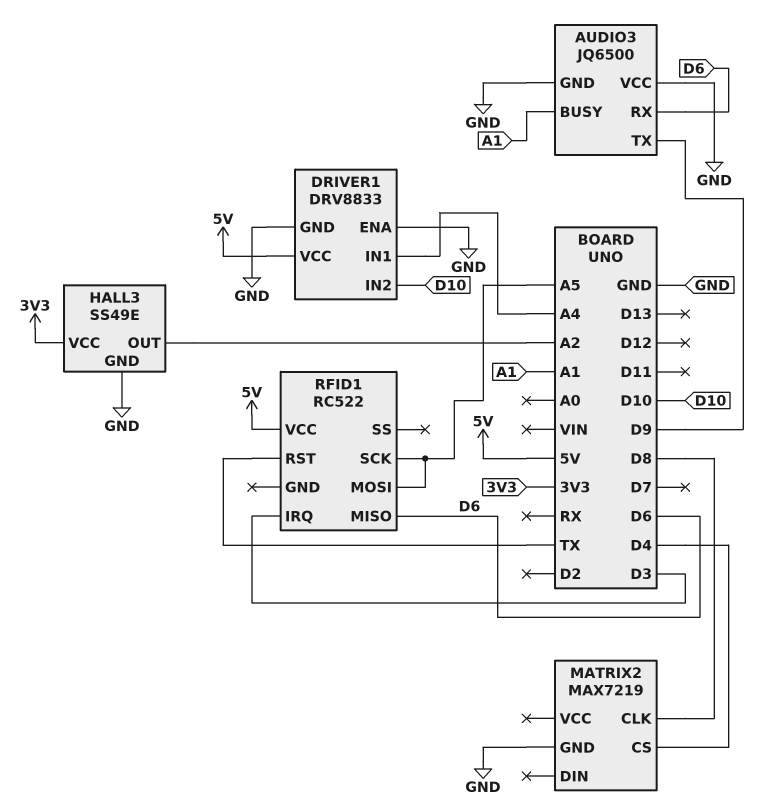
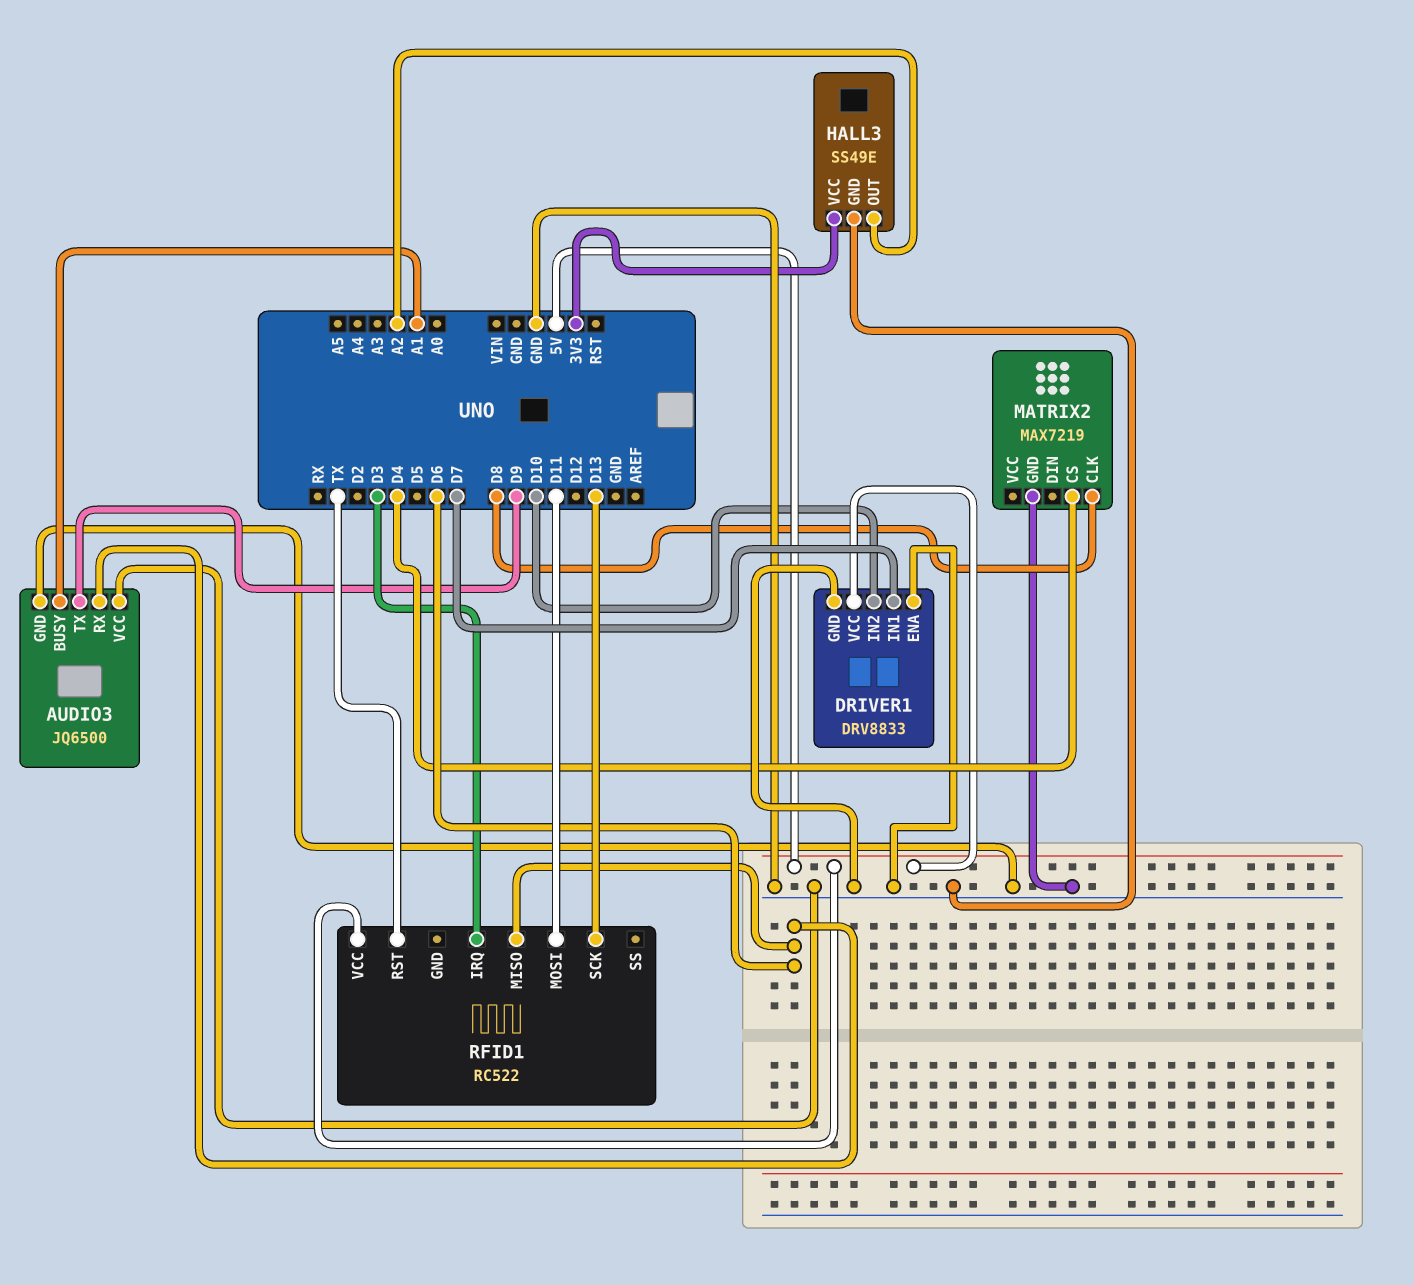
DRIVER1 pin IN1: A4 -> D7
RFID1 pin MOSI: A5 -> D11
RFID1 pin SCK: A5 -> D13

